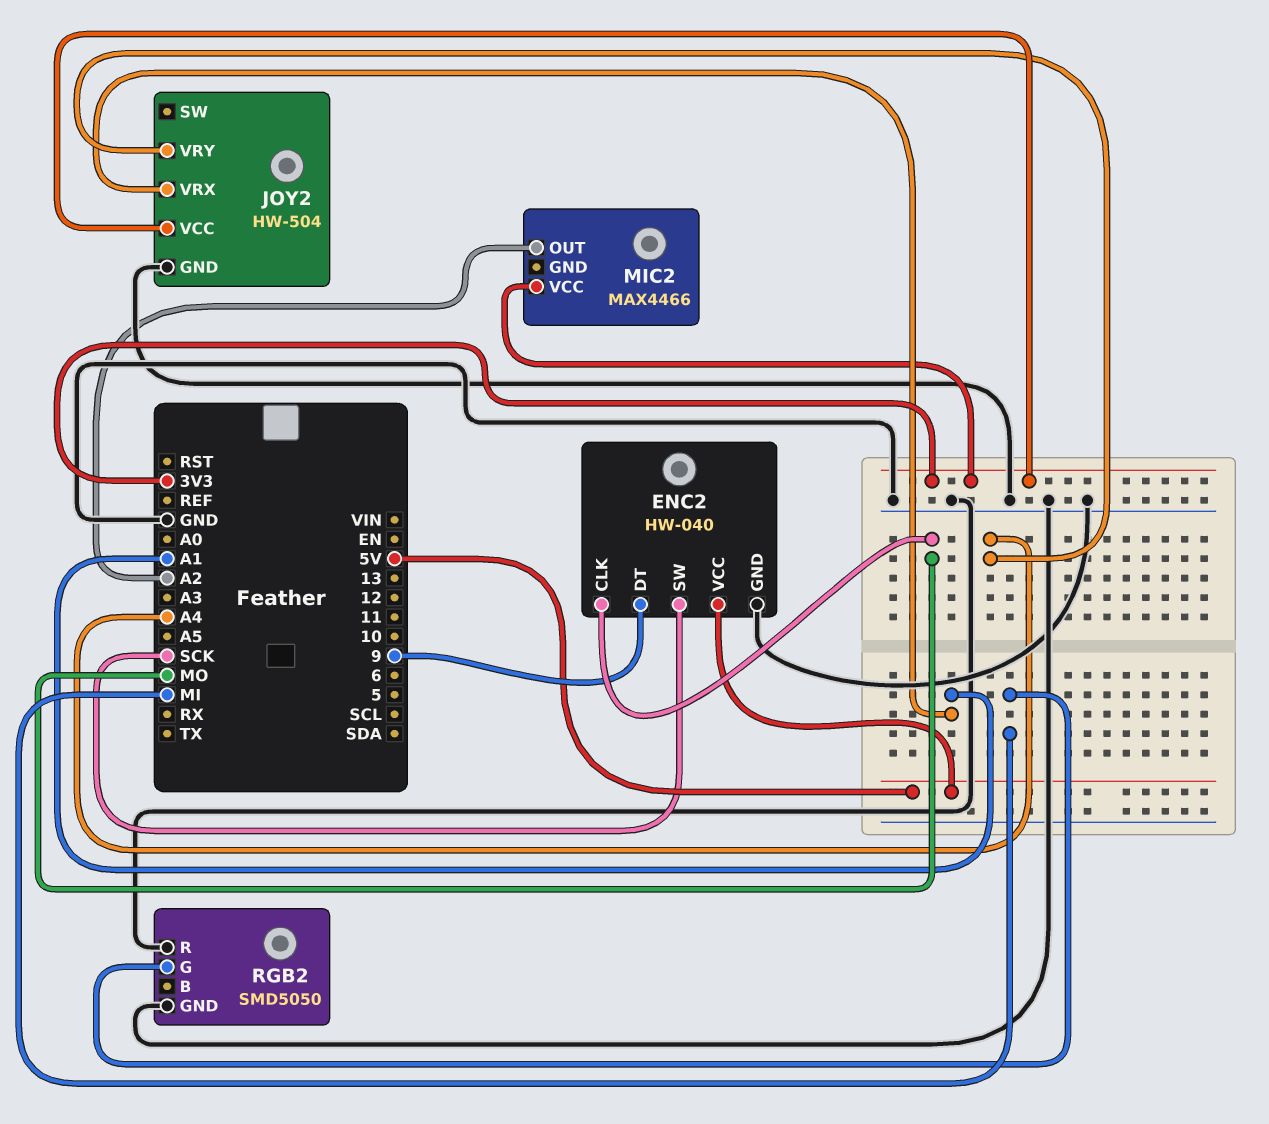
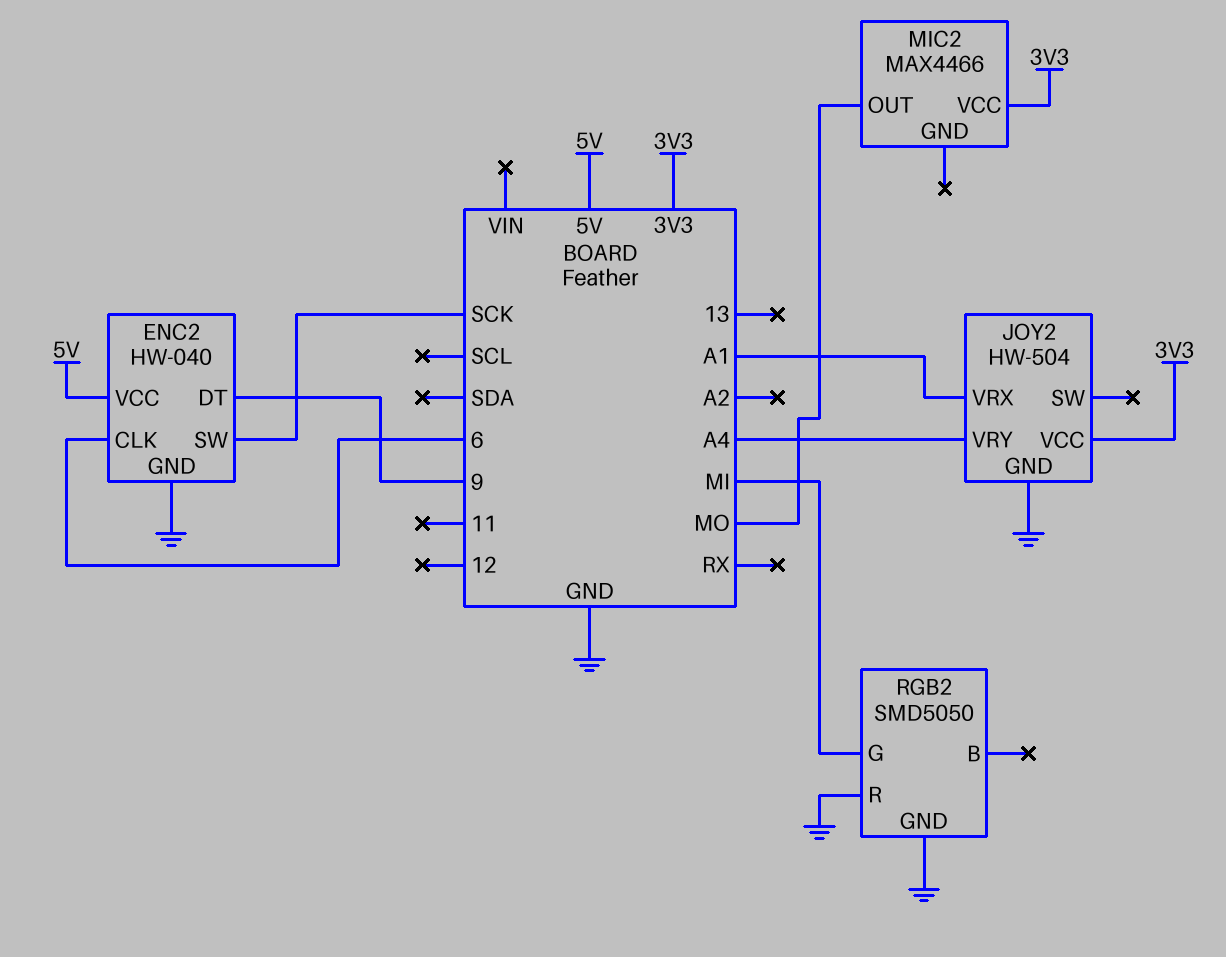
ENC2 pin CLK: MO -> 6
MIC2 pin OUT: A2 -> MO

